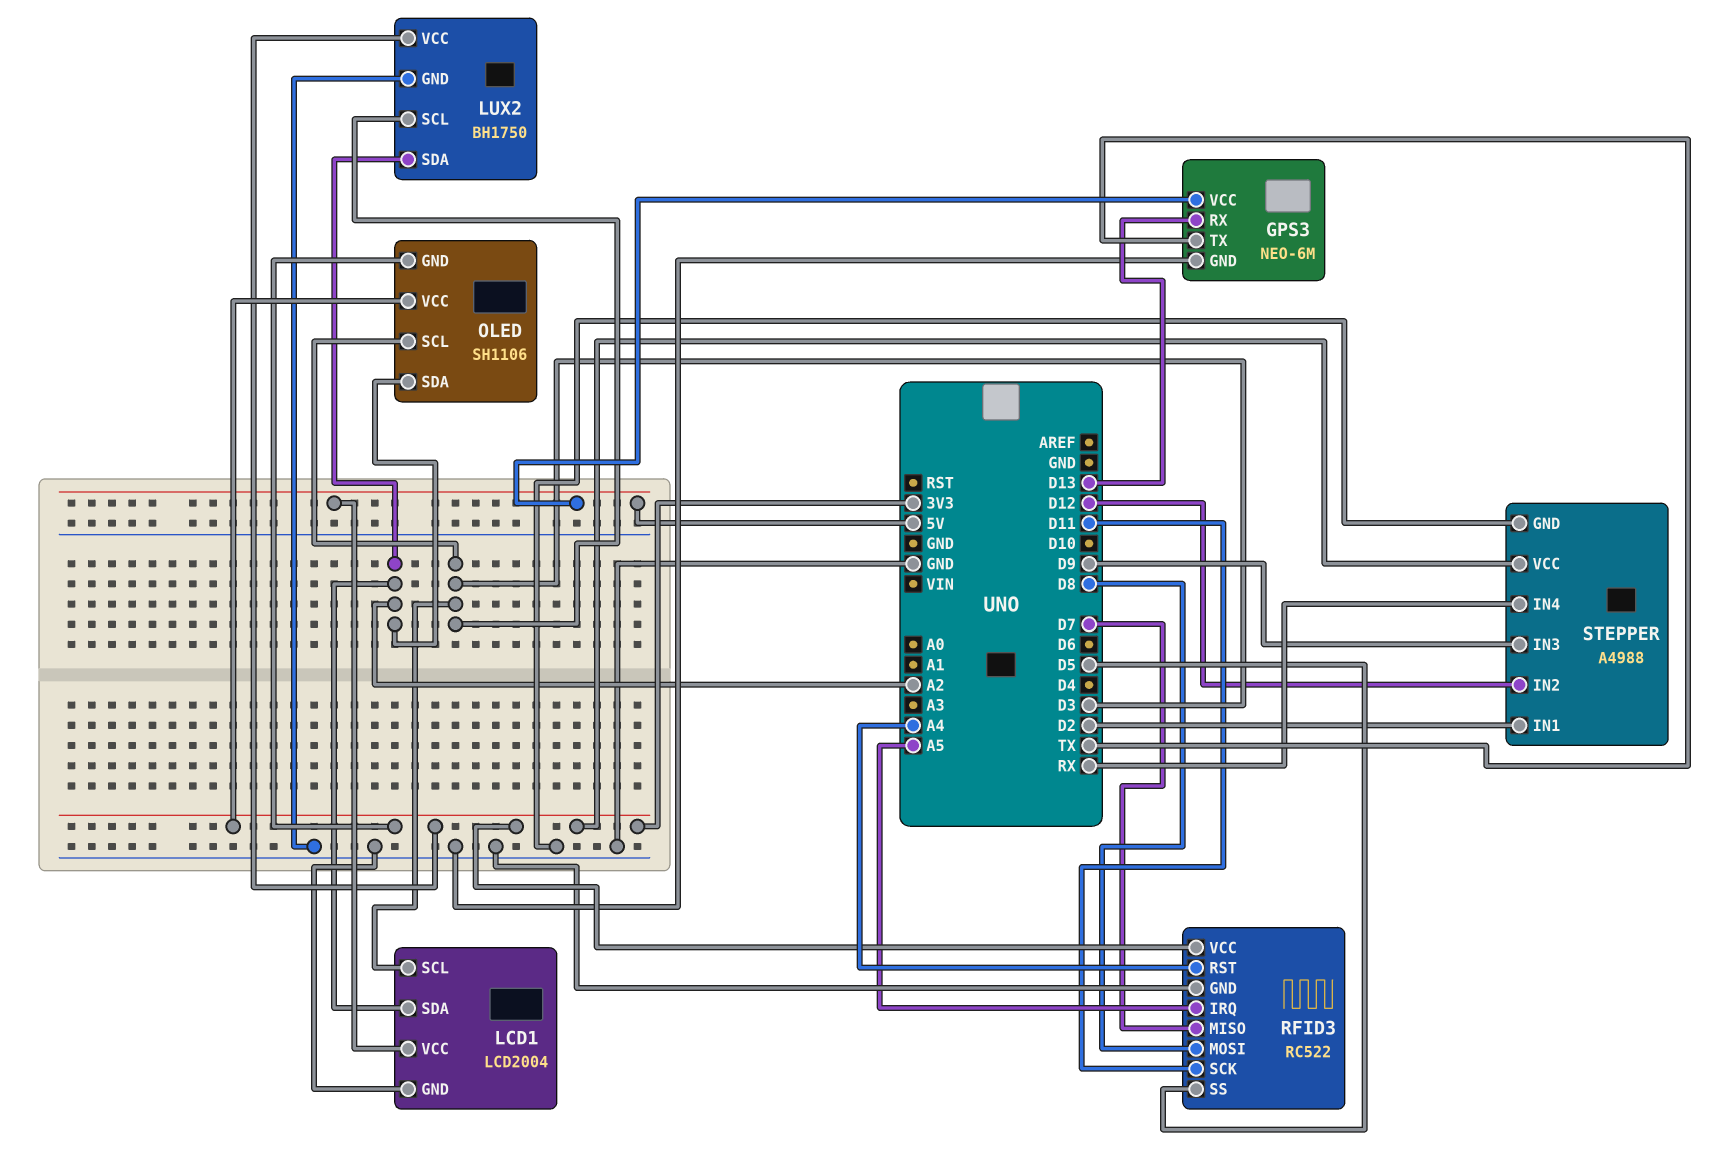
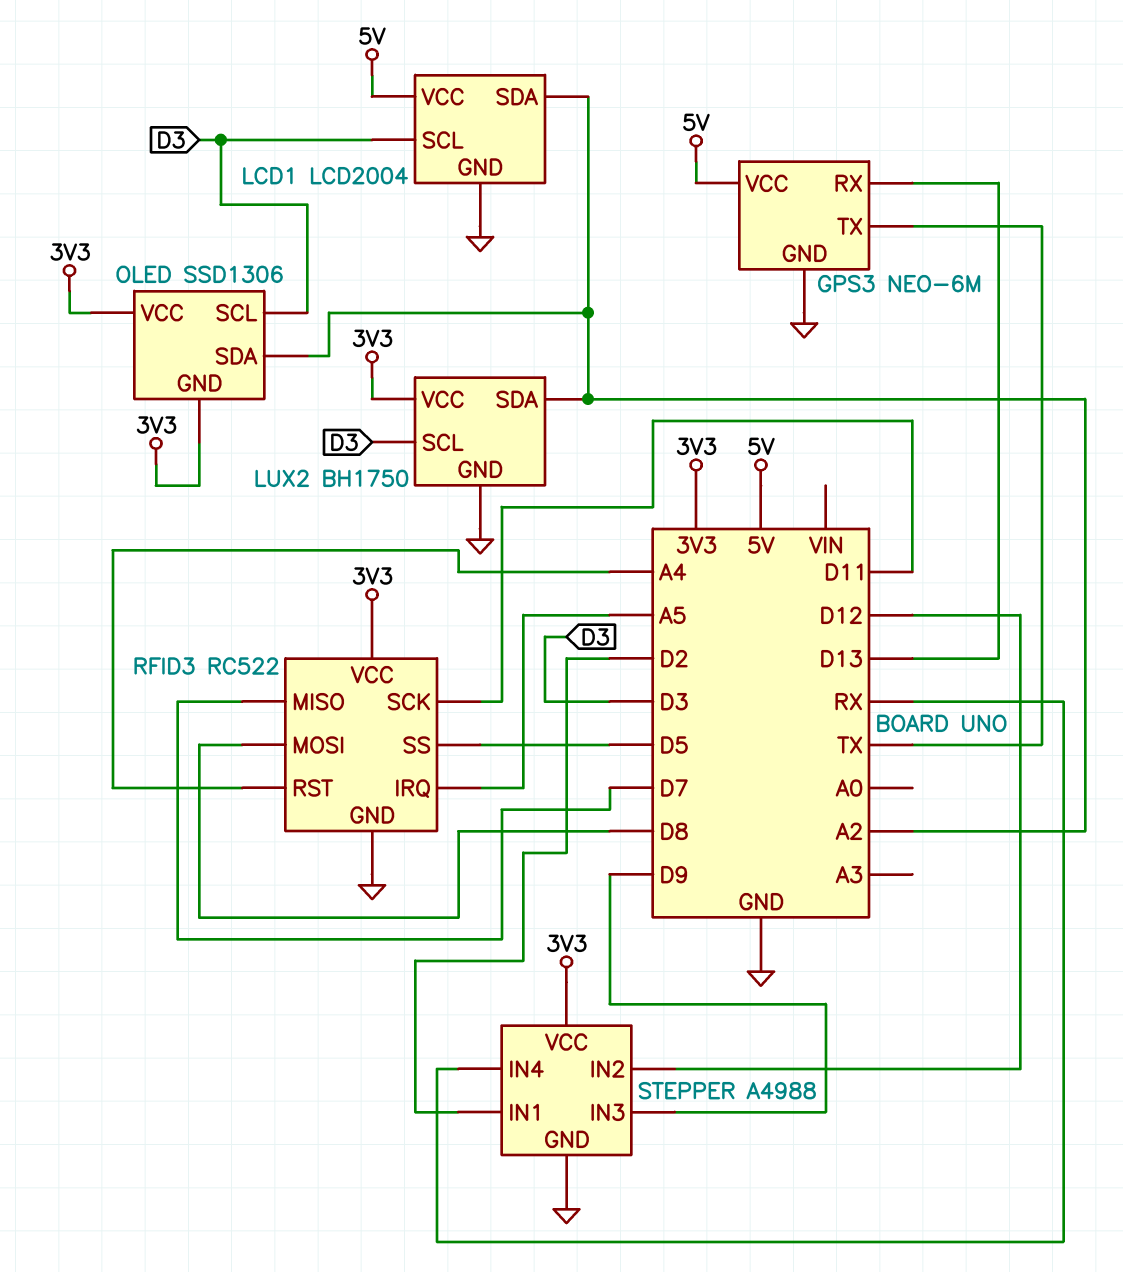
OLED: SH1106 -> SSD1306

